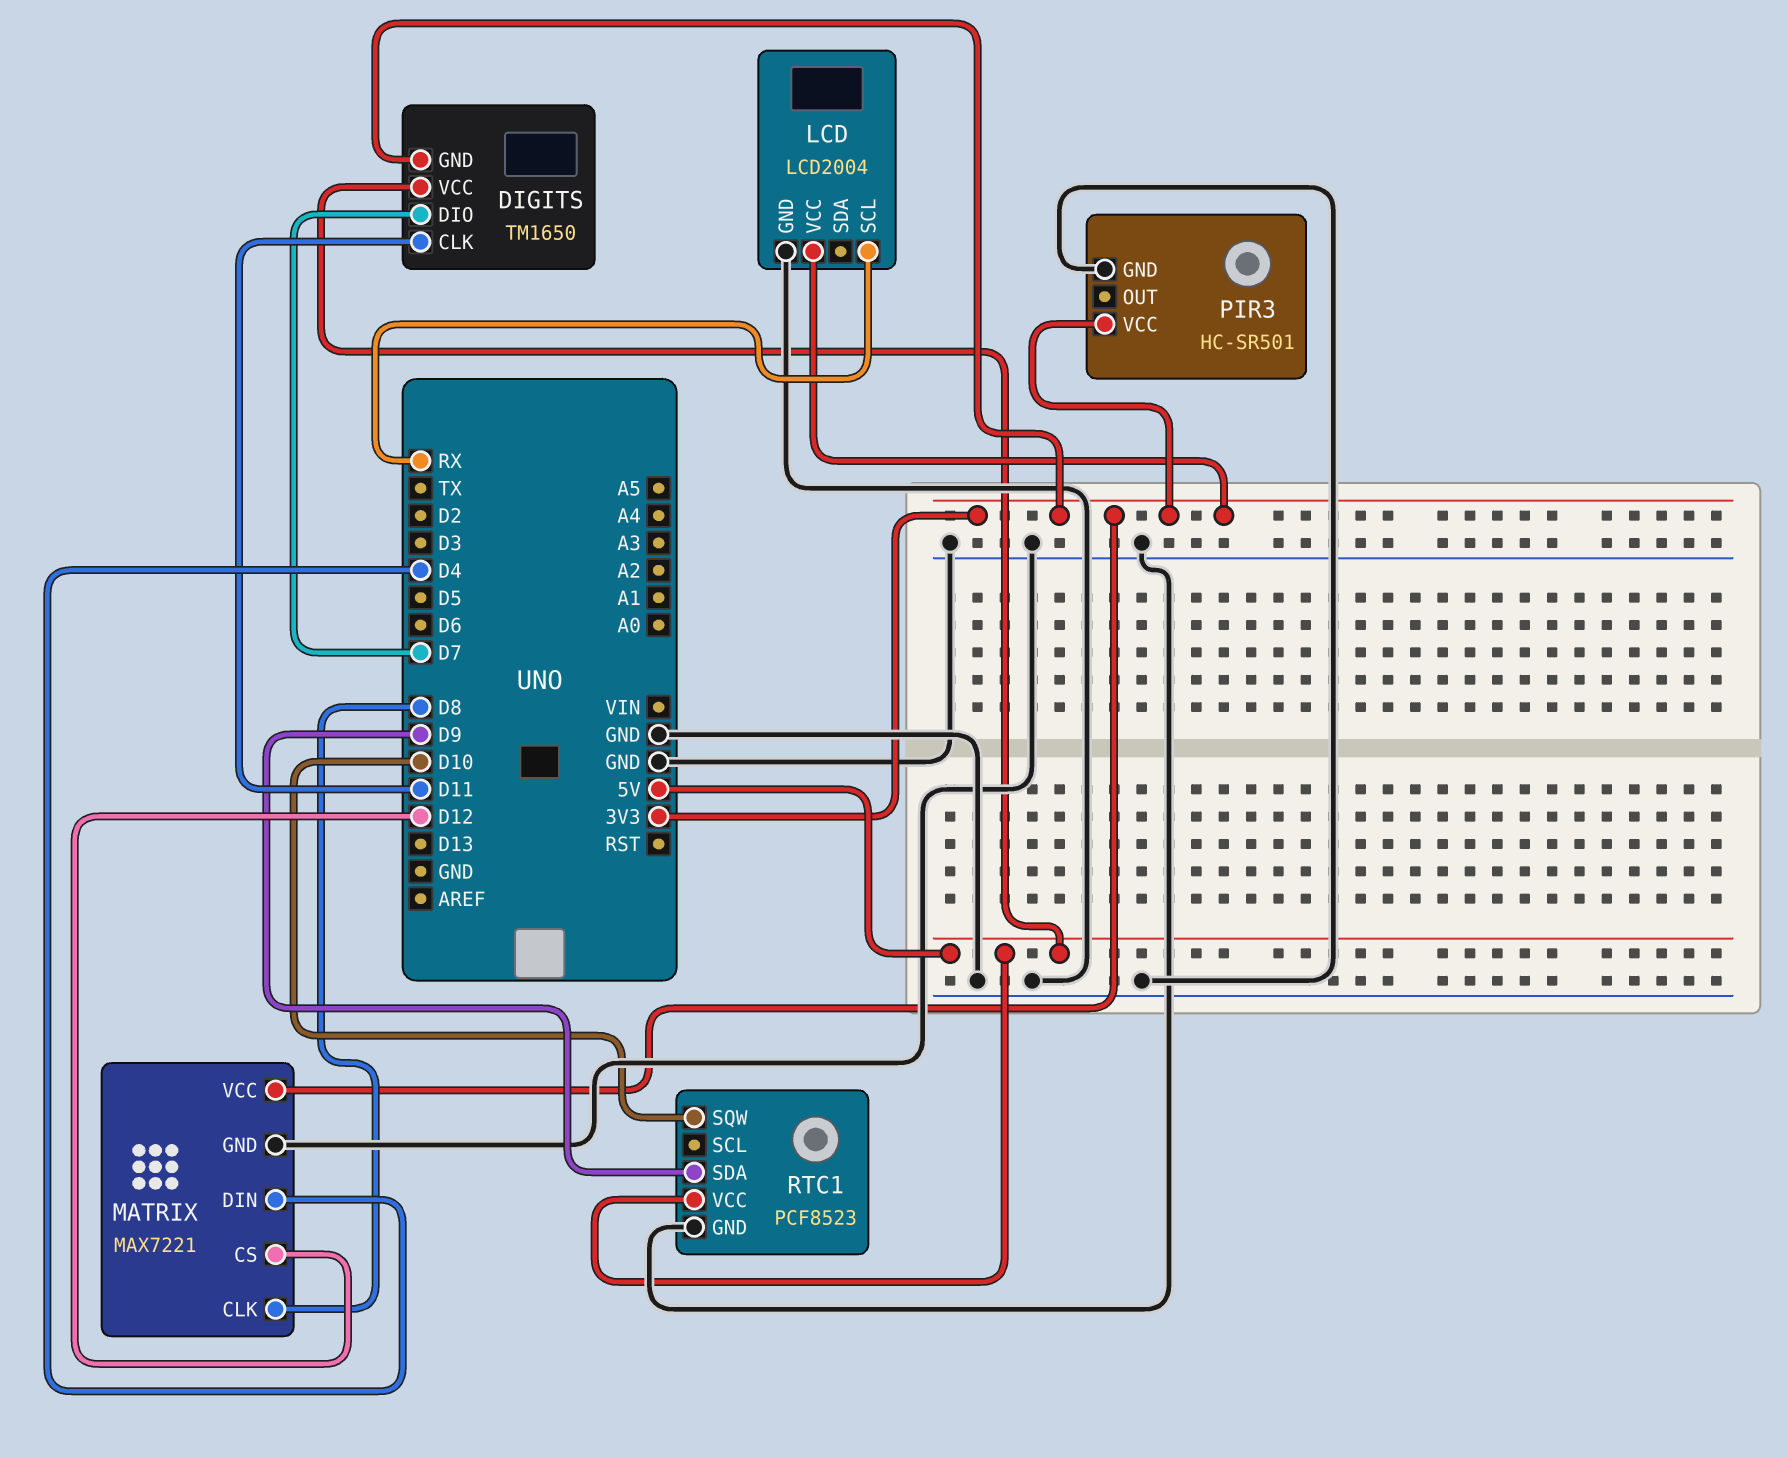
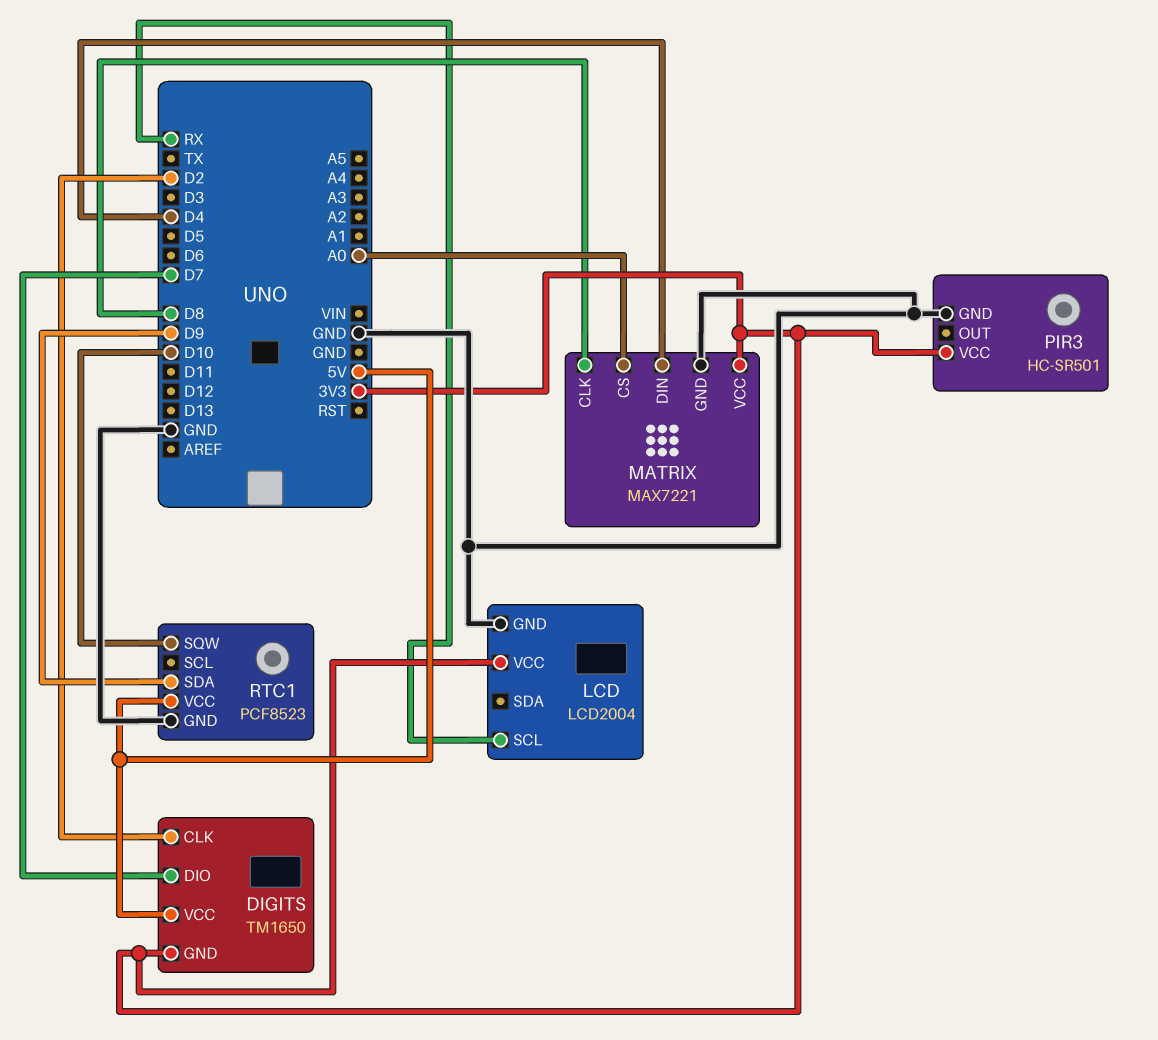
DIGITS pin CLK: D11 -> D2
MATRIX pin CS: D12 -> A0

